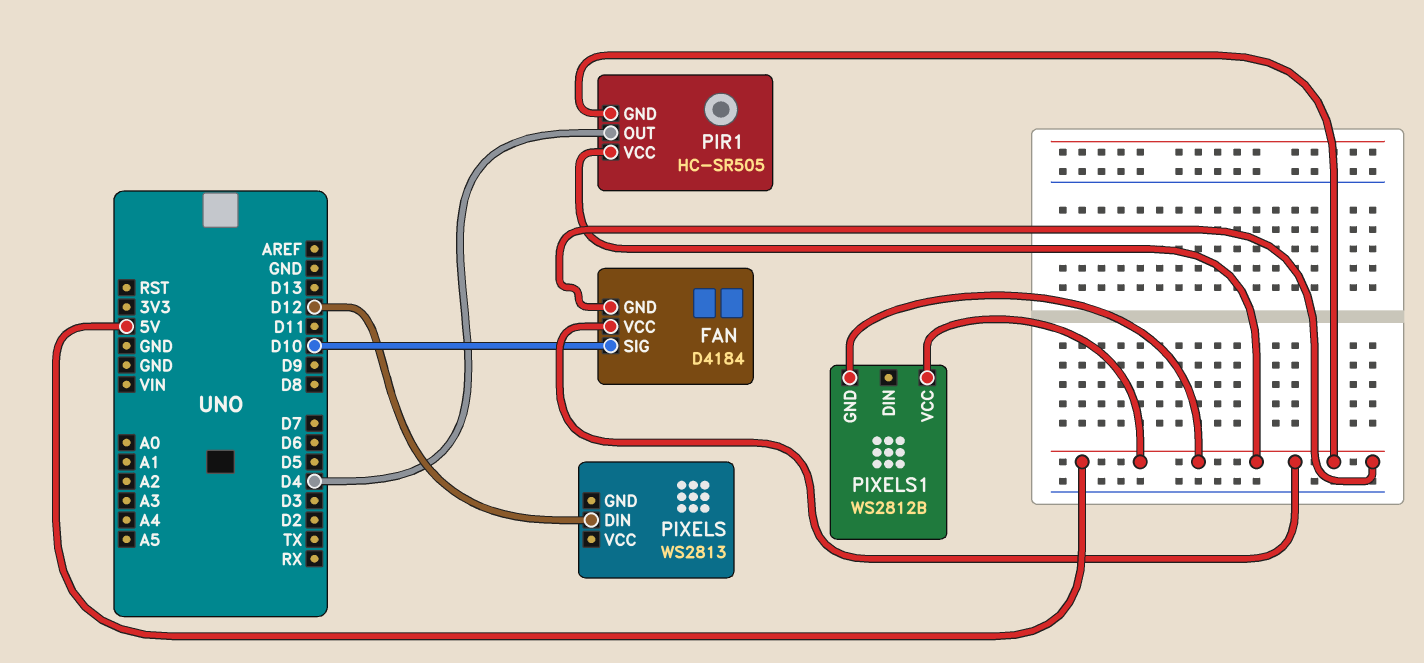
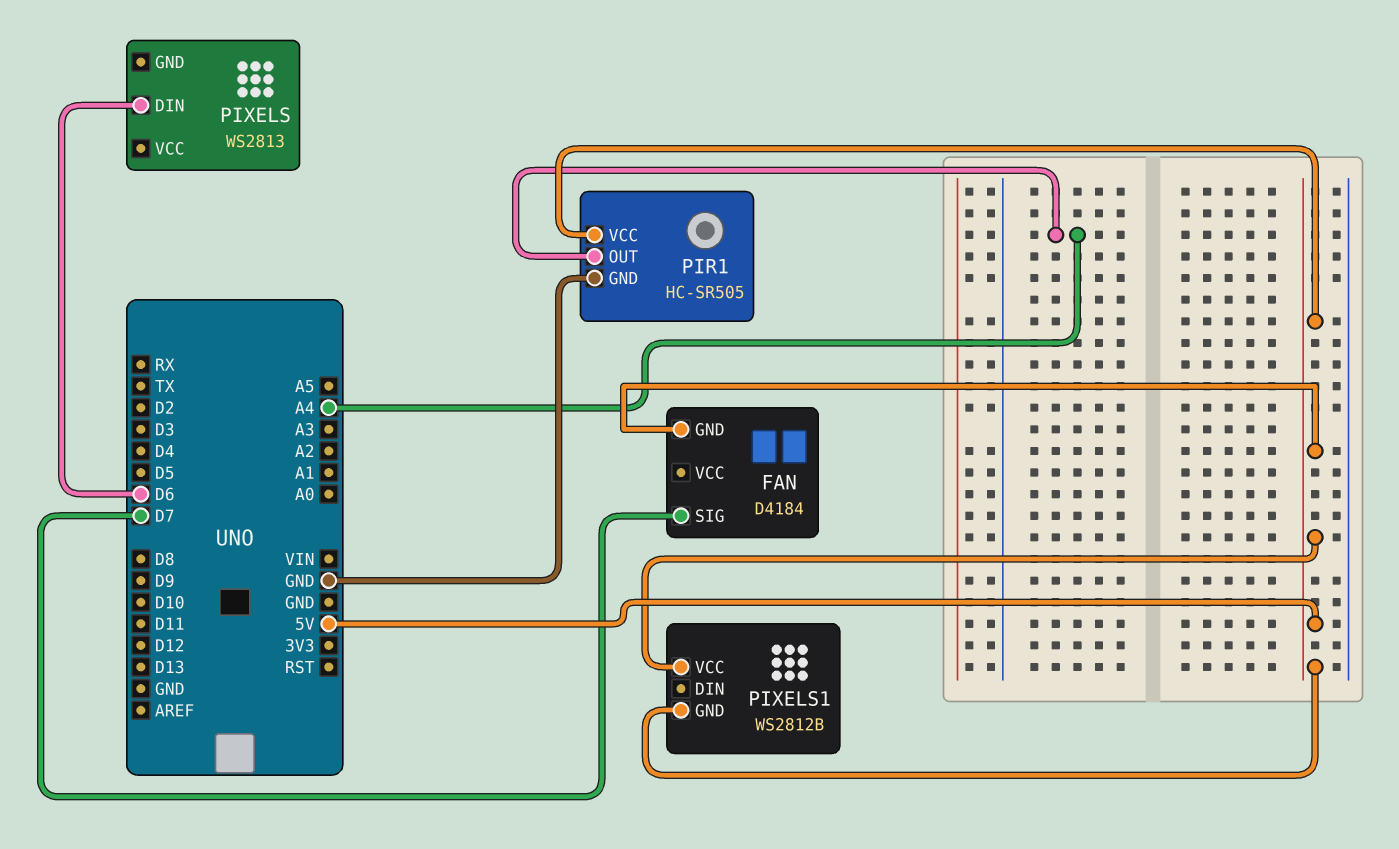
FAN pin SIG: D10 -> D7
FAN pin VCC: 5V -> none
PIR1 pin GND: 5V -> GND
PIR1 pin OUT: D4 -> A4
PIXELS pin DIN: D12 -> D6

